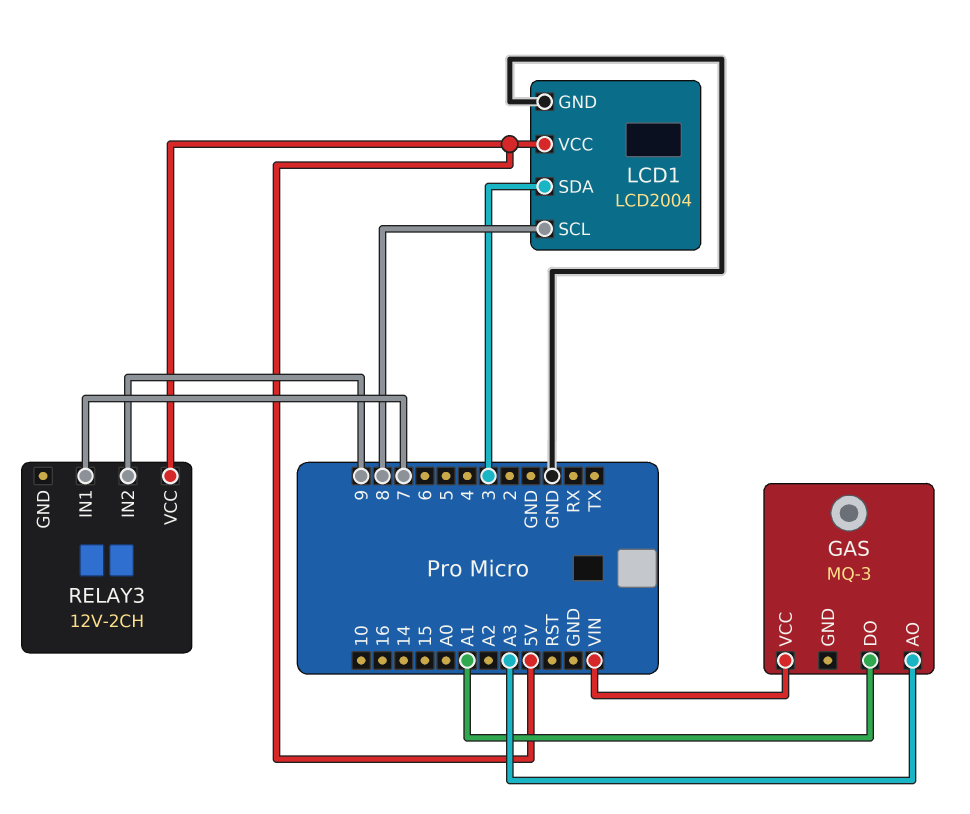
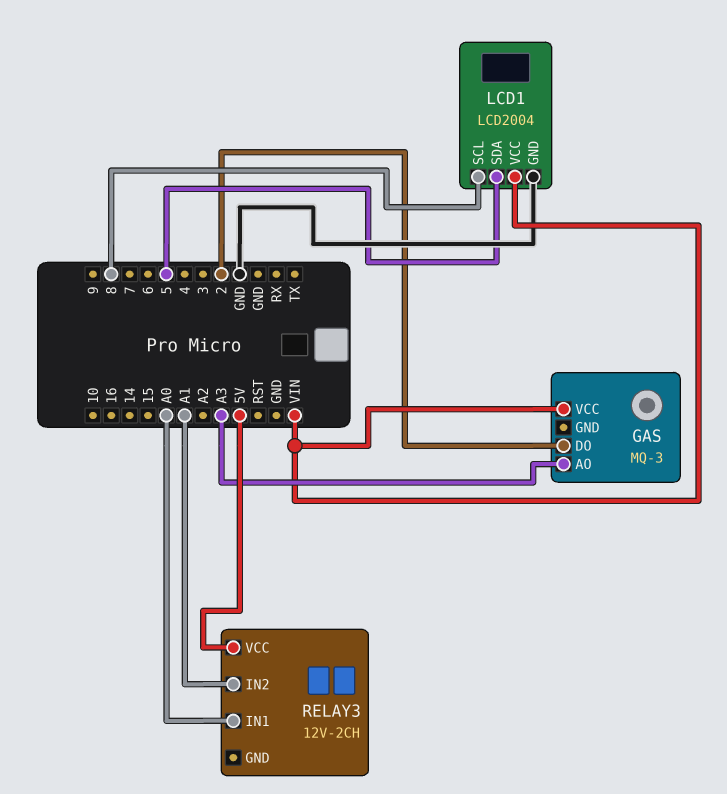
GAS pin DO: A1 -> 2
LCD1 pin SDA: 3 -> 5
LCD1 pin VCC: 5V -> VIN
RELAY3 pin IN1: 7 -> A0
RELAY3 pin IN2: 9 -> A1

